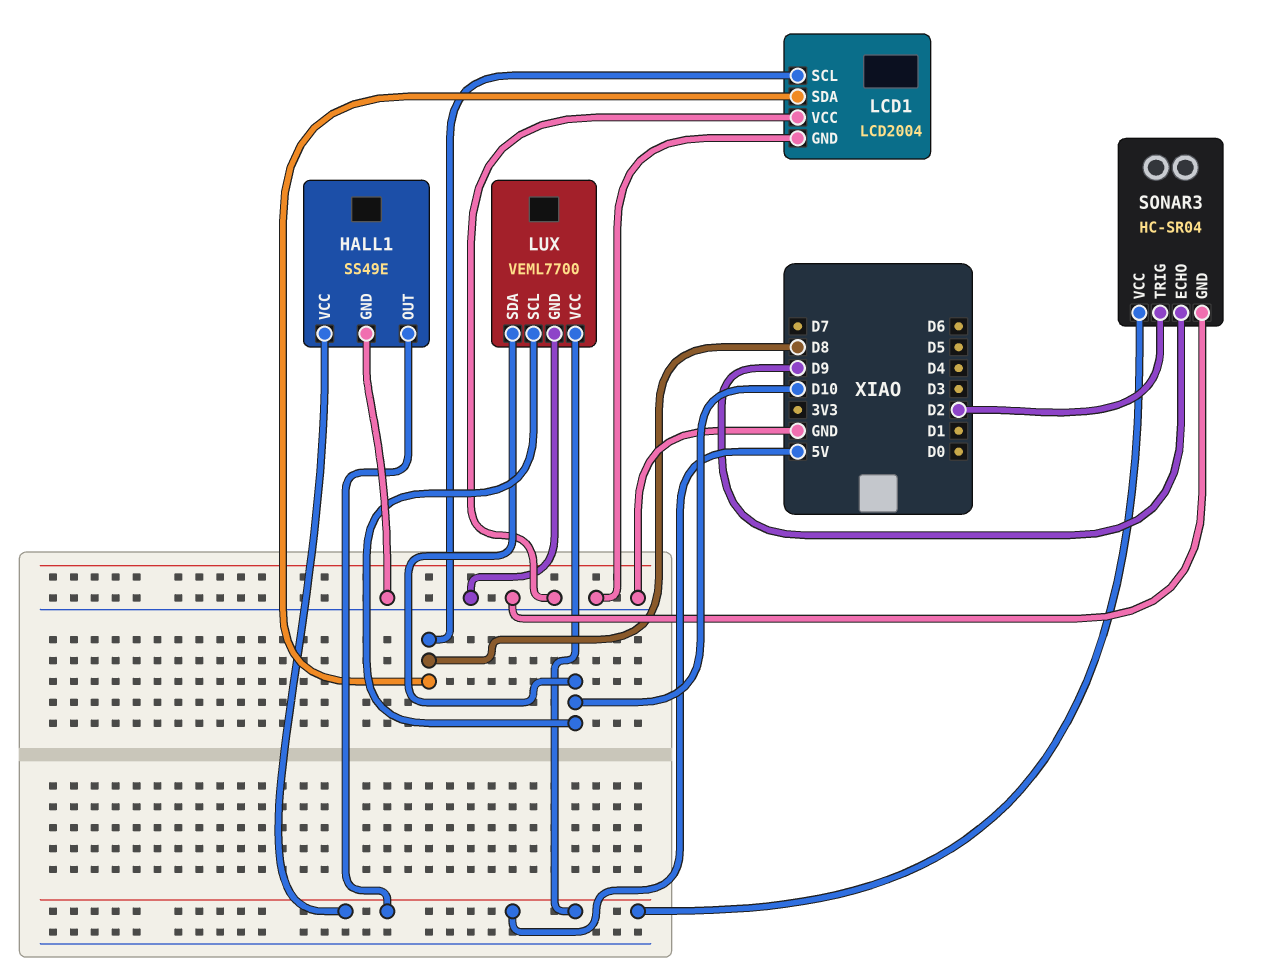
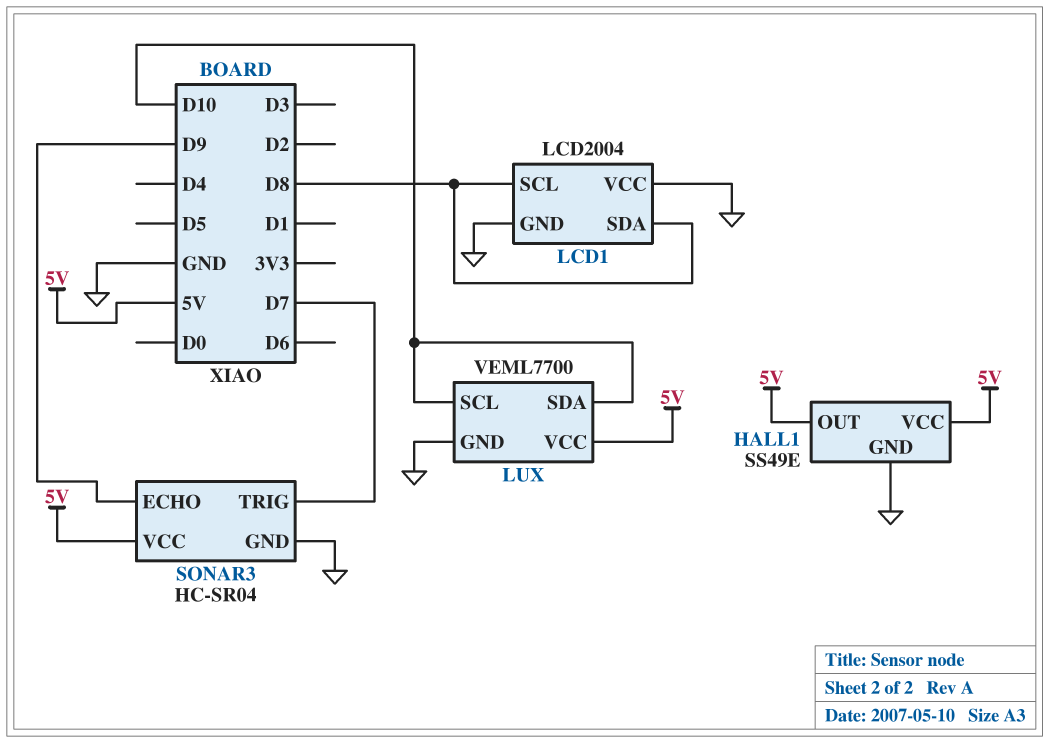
SONAR3 pin TRIG: D2 -> D7

